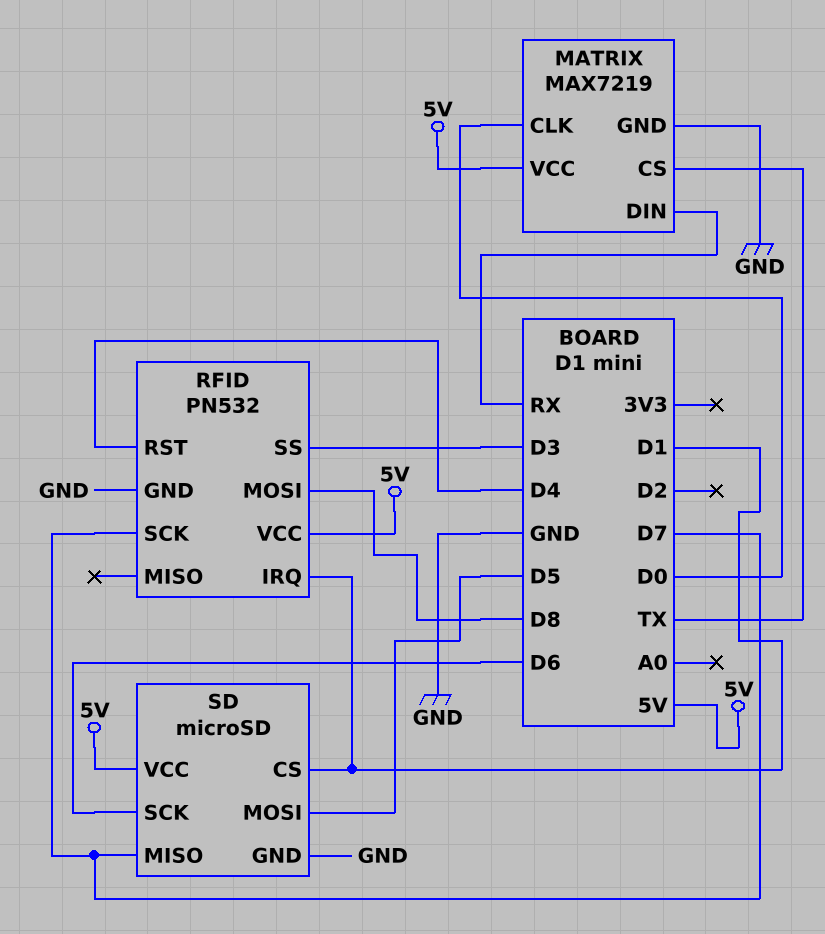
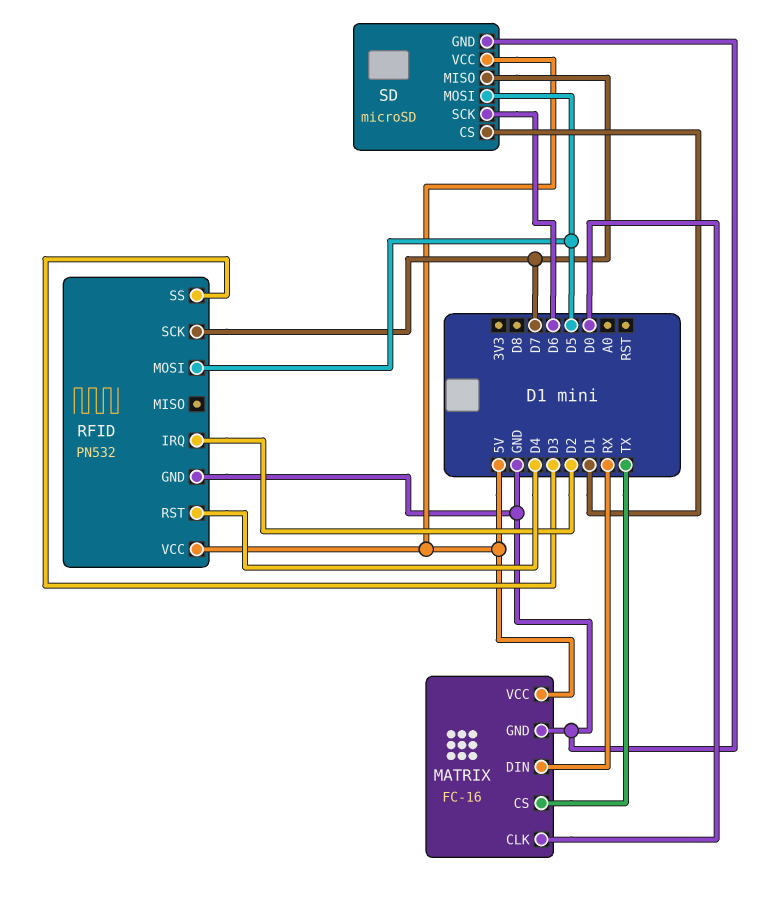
MATRIX: MAX7219 -> FC-16
RFID pin IRQ: D1 -> D2
RFID pin MOSI: D8 -> D5

